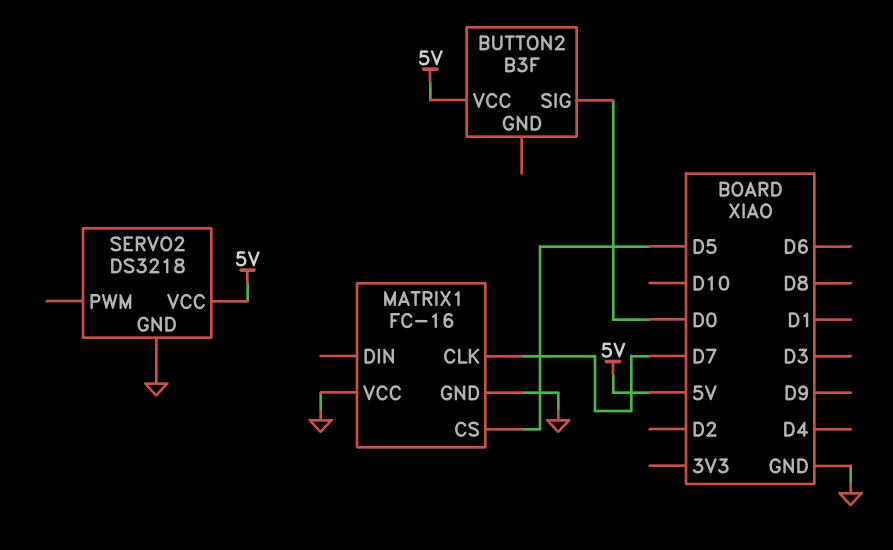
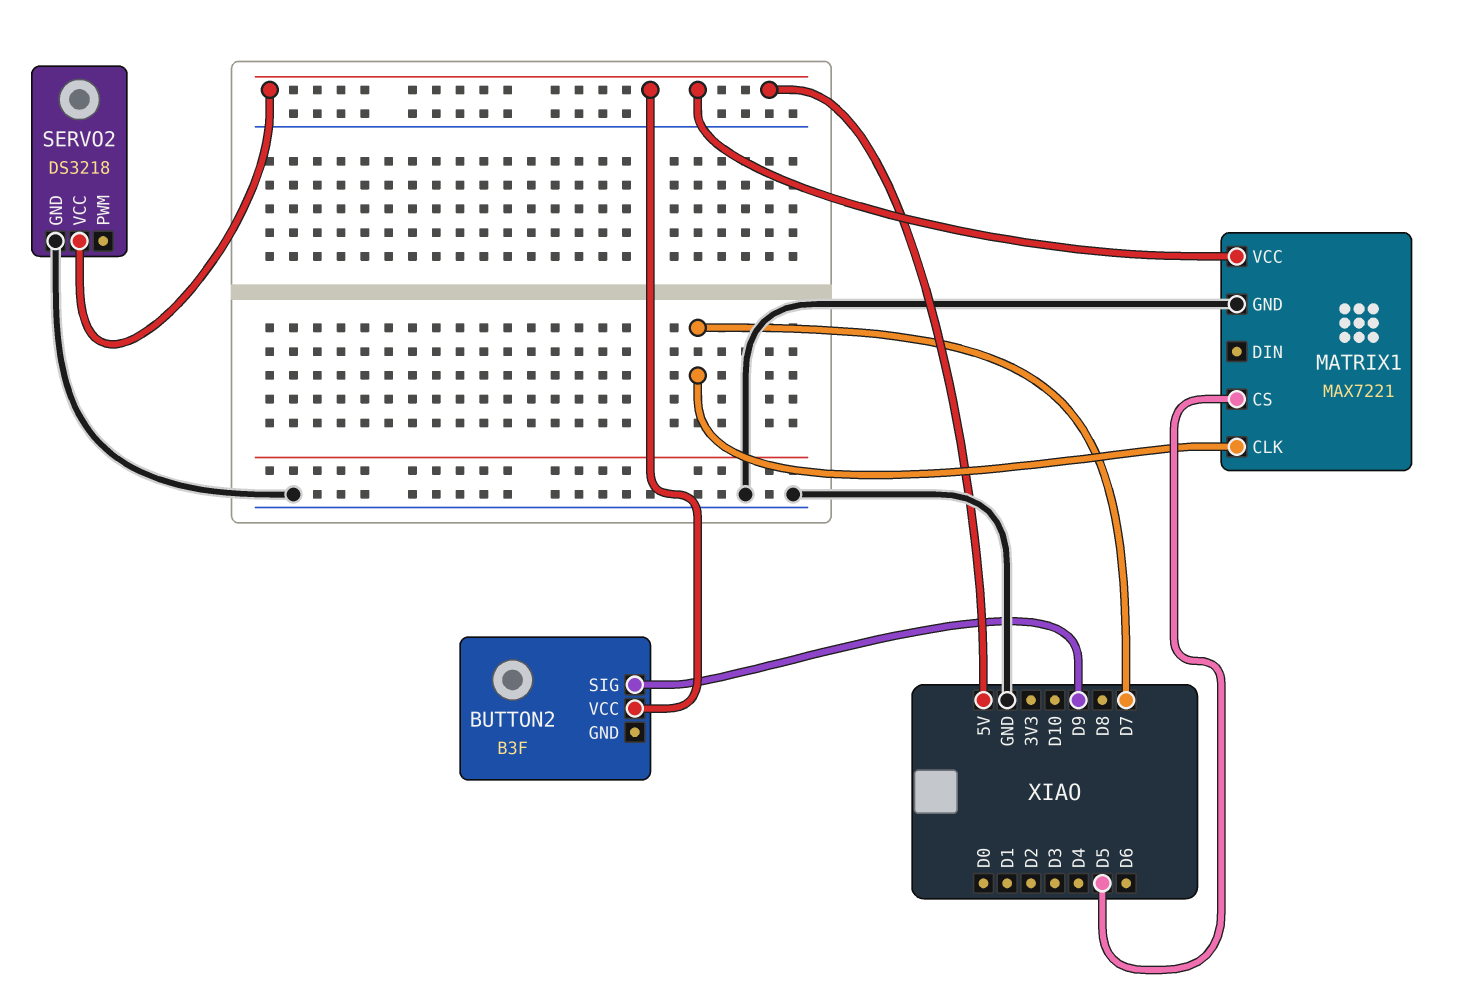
BUTTON2 pin SIG: D0 -> D9
MATRIX1: FC-16 -> MAX7221
MATRIX1 pin VCC: GND -> 5V

